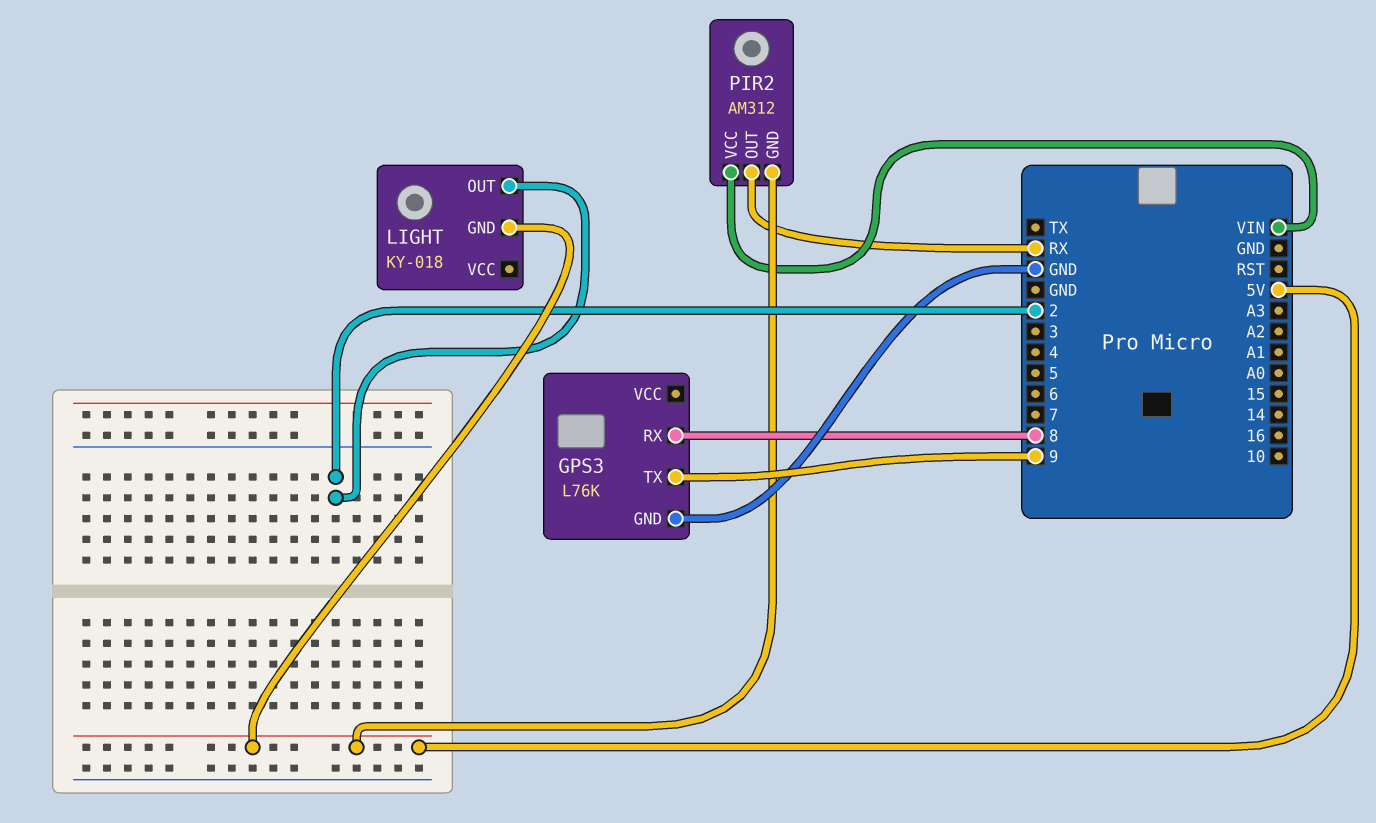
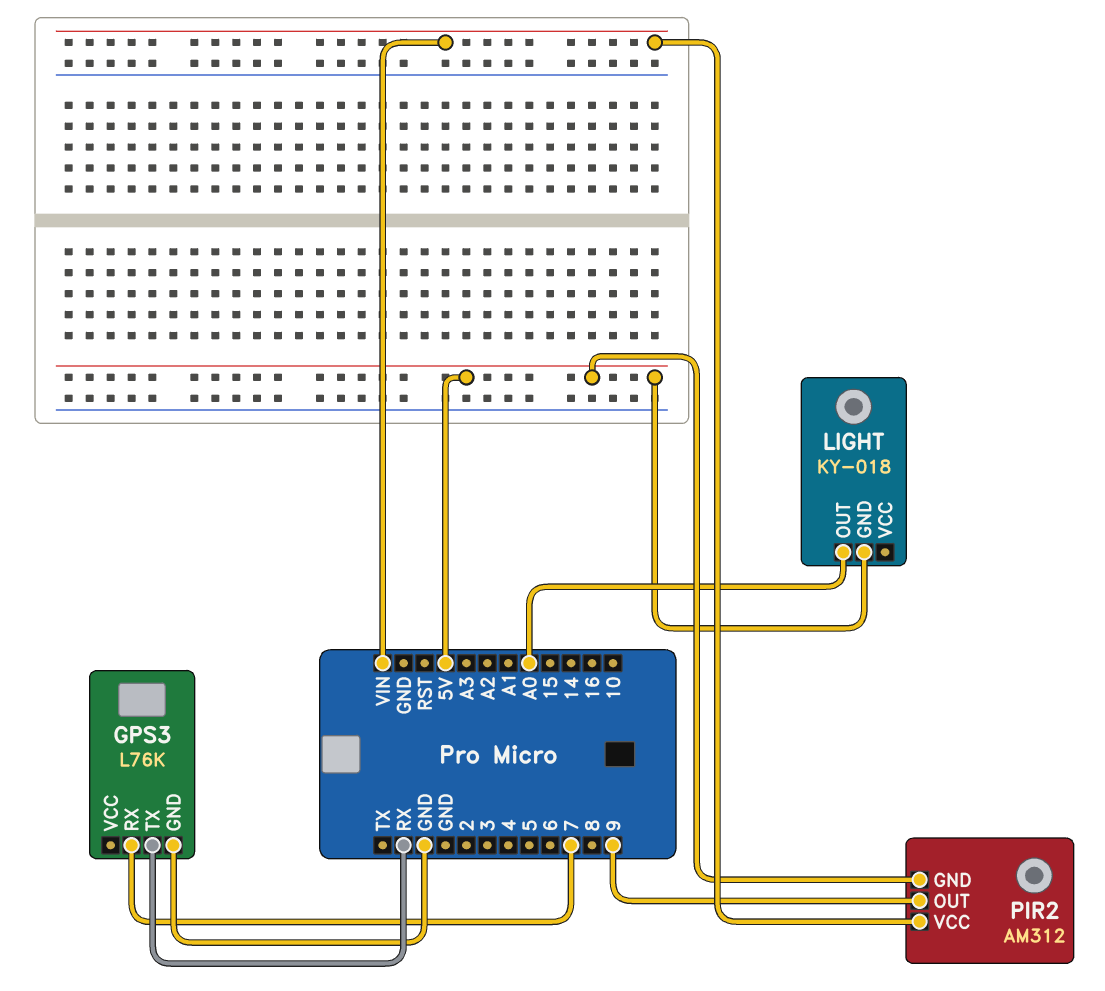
GPS3 pin RX: 8 -> 7
GPS3 pin TX: 9 -> RX
LIGHT pin OUT: 2 -> A0
PIR2 pin OUT: RX -> 9

